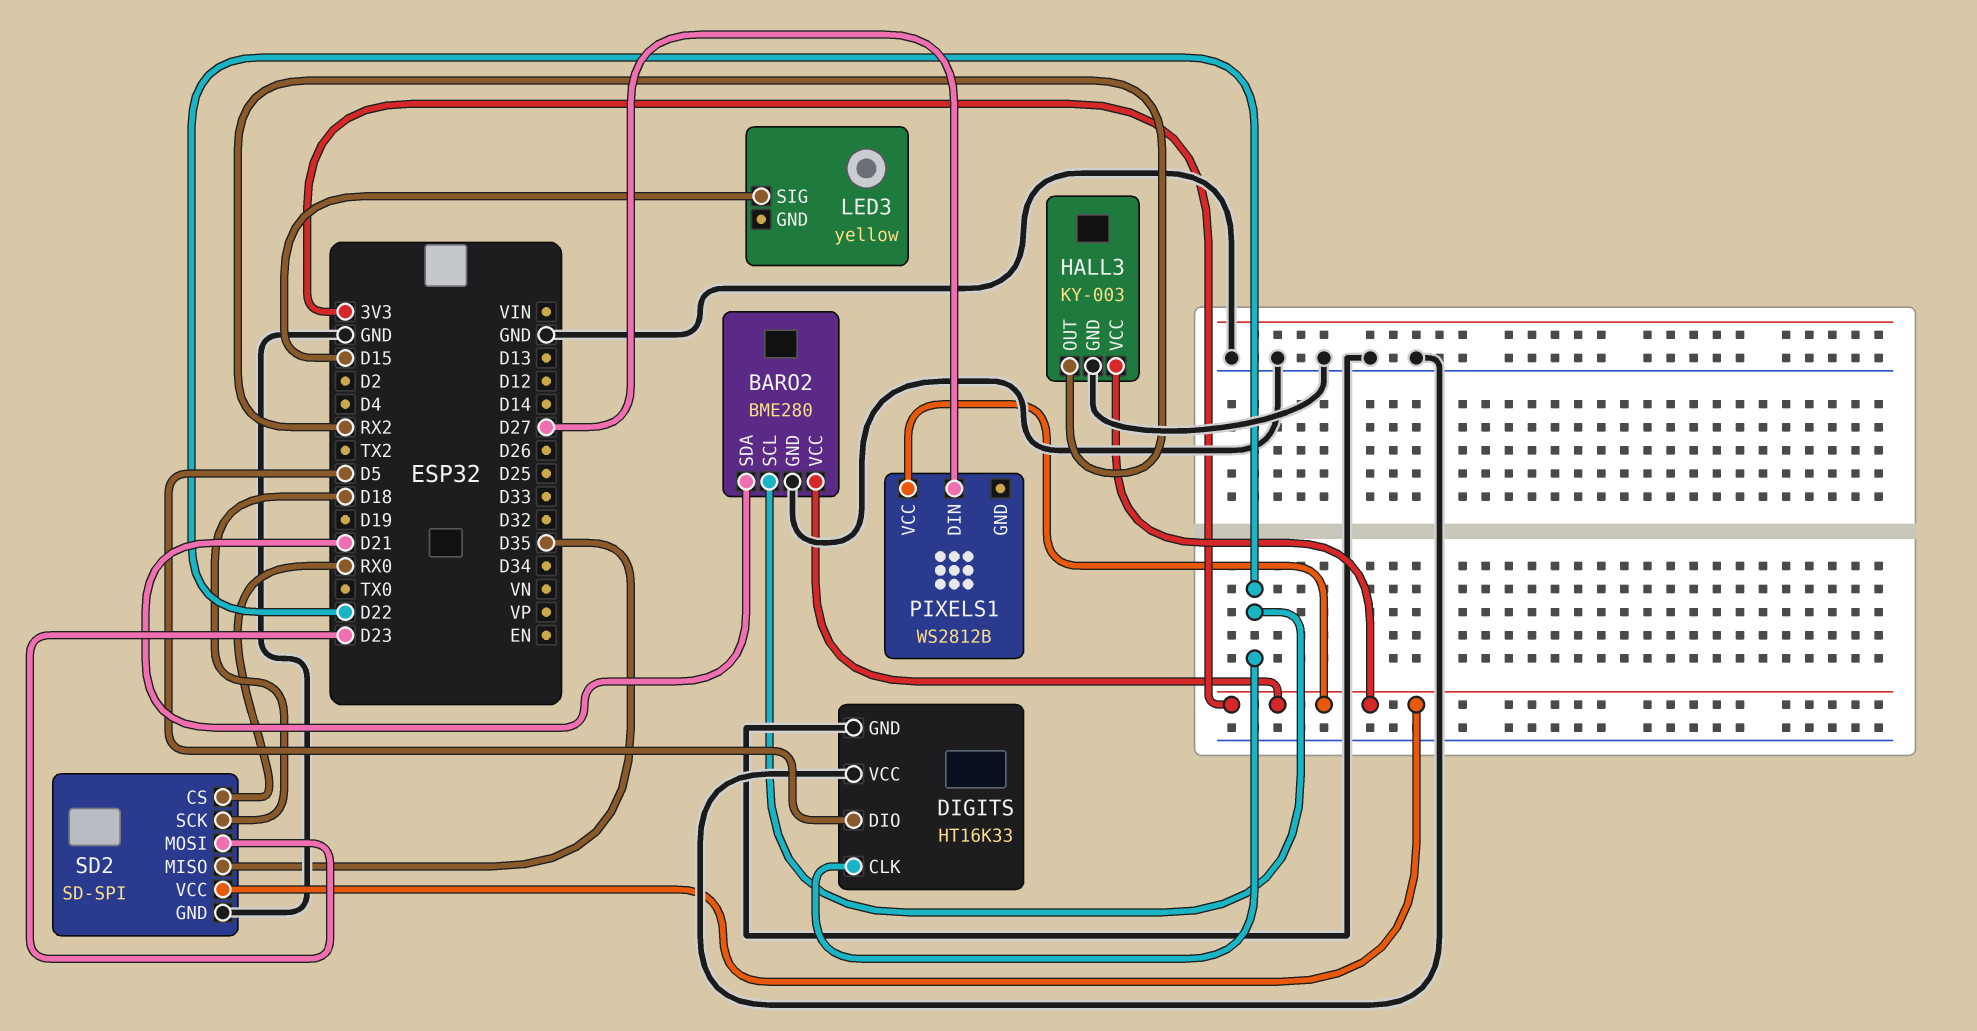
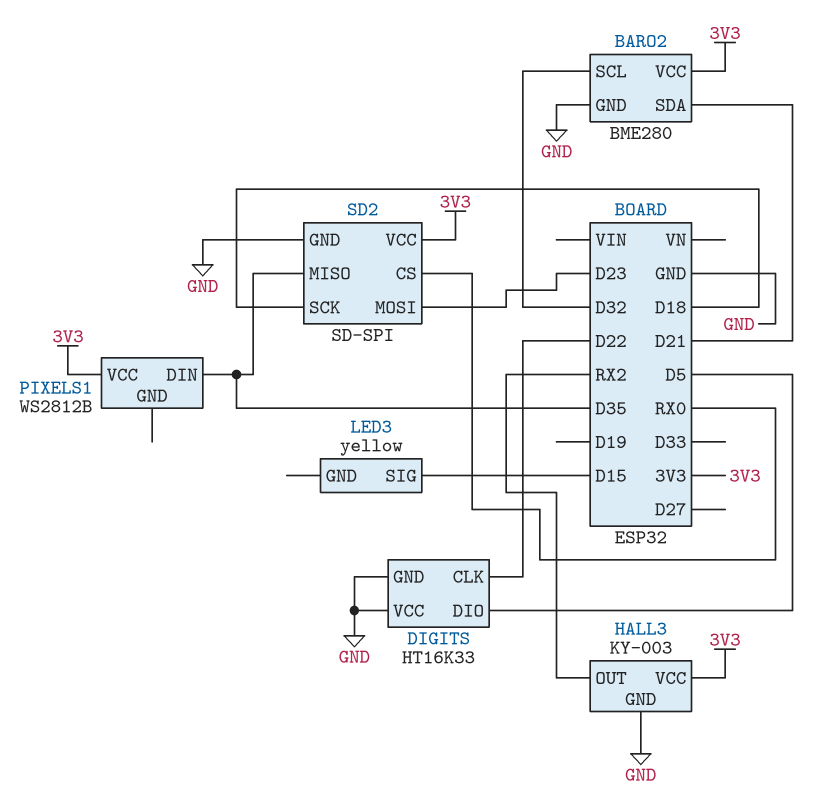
BARO2 pin SCL: D22 -> D32
PIXELS1 pin DIN: D27 -> D35

